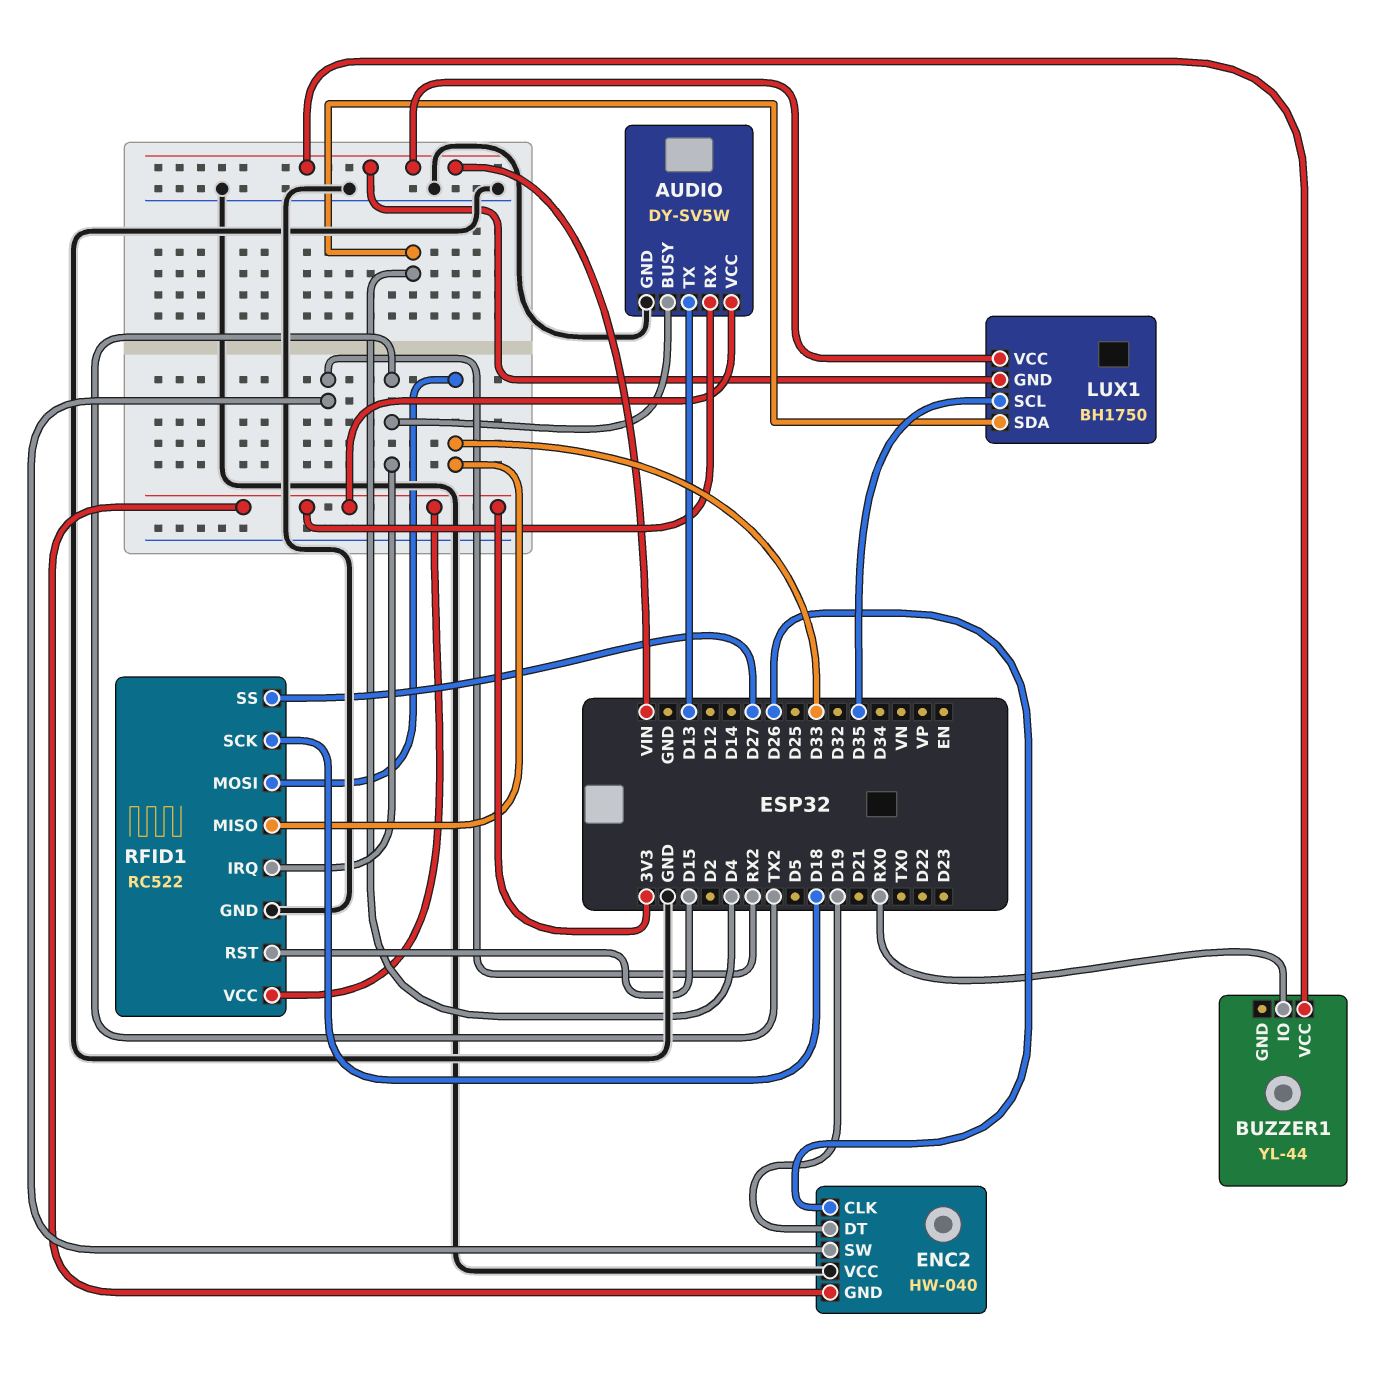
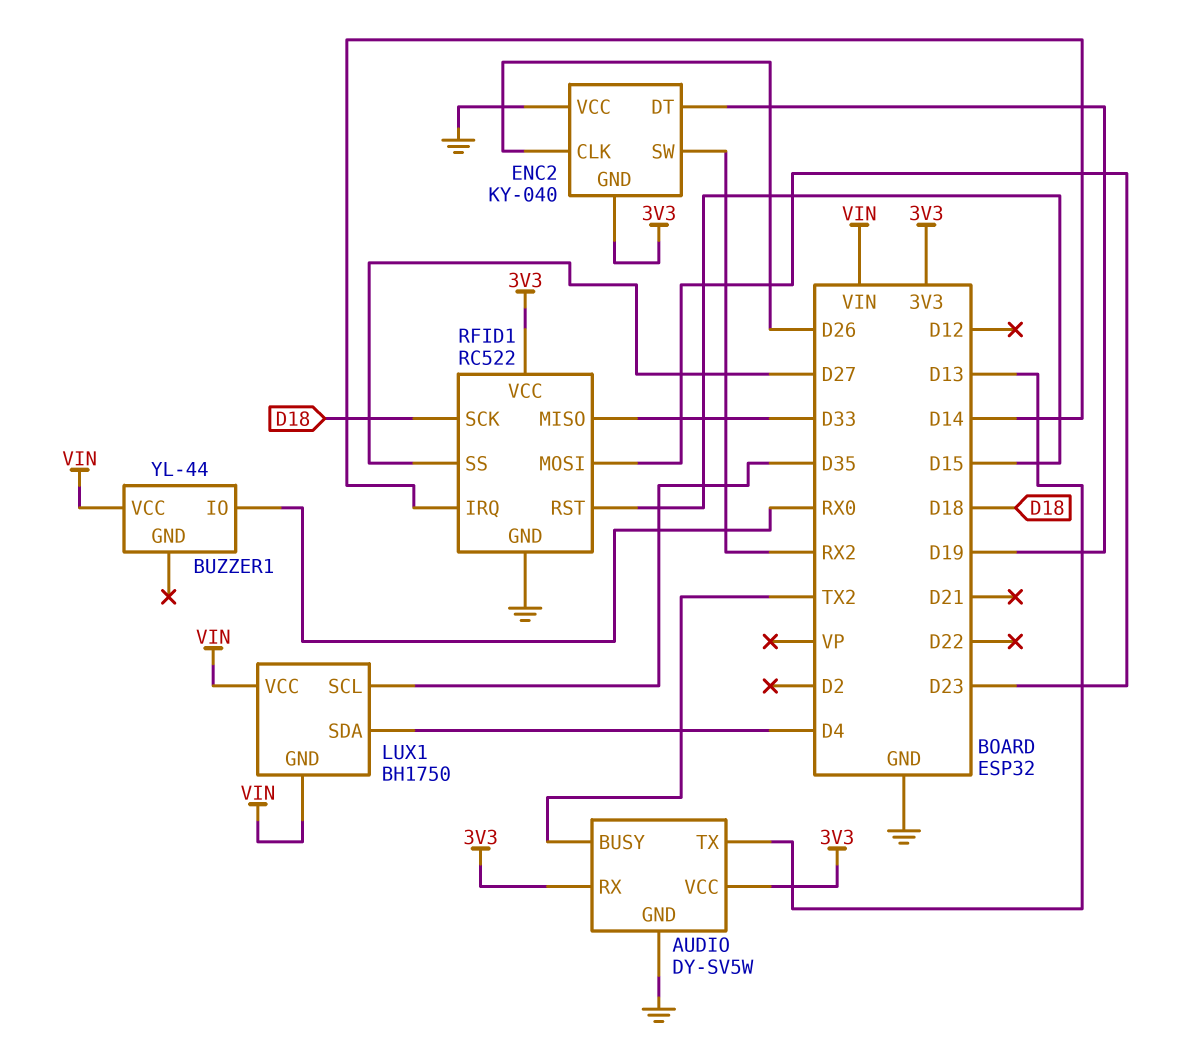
ENC2: HW-040 -> KY-040
RFID1 pin IRQ: TX2 -> D14
RFID1 pin MOSI: D33 -> D23

